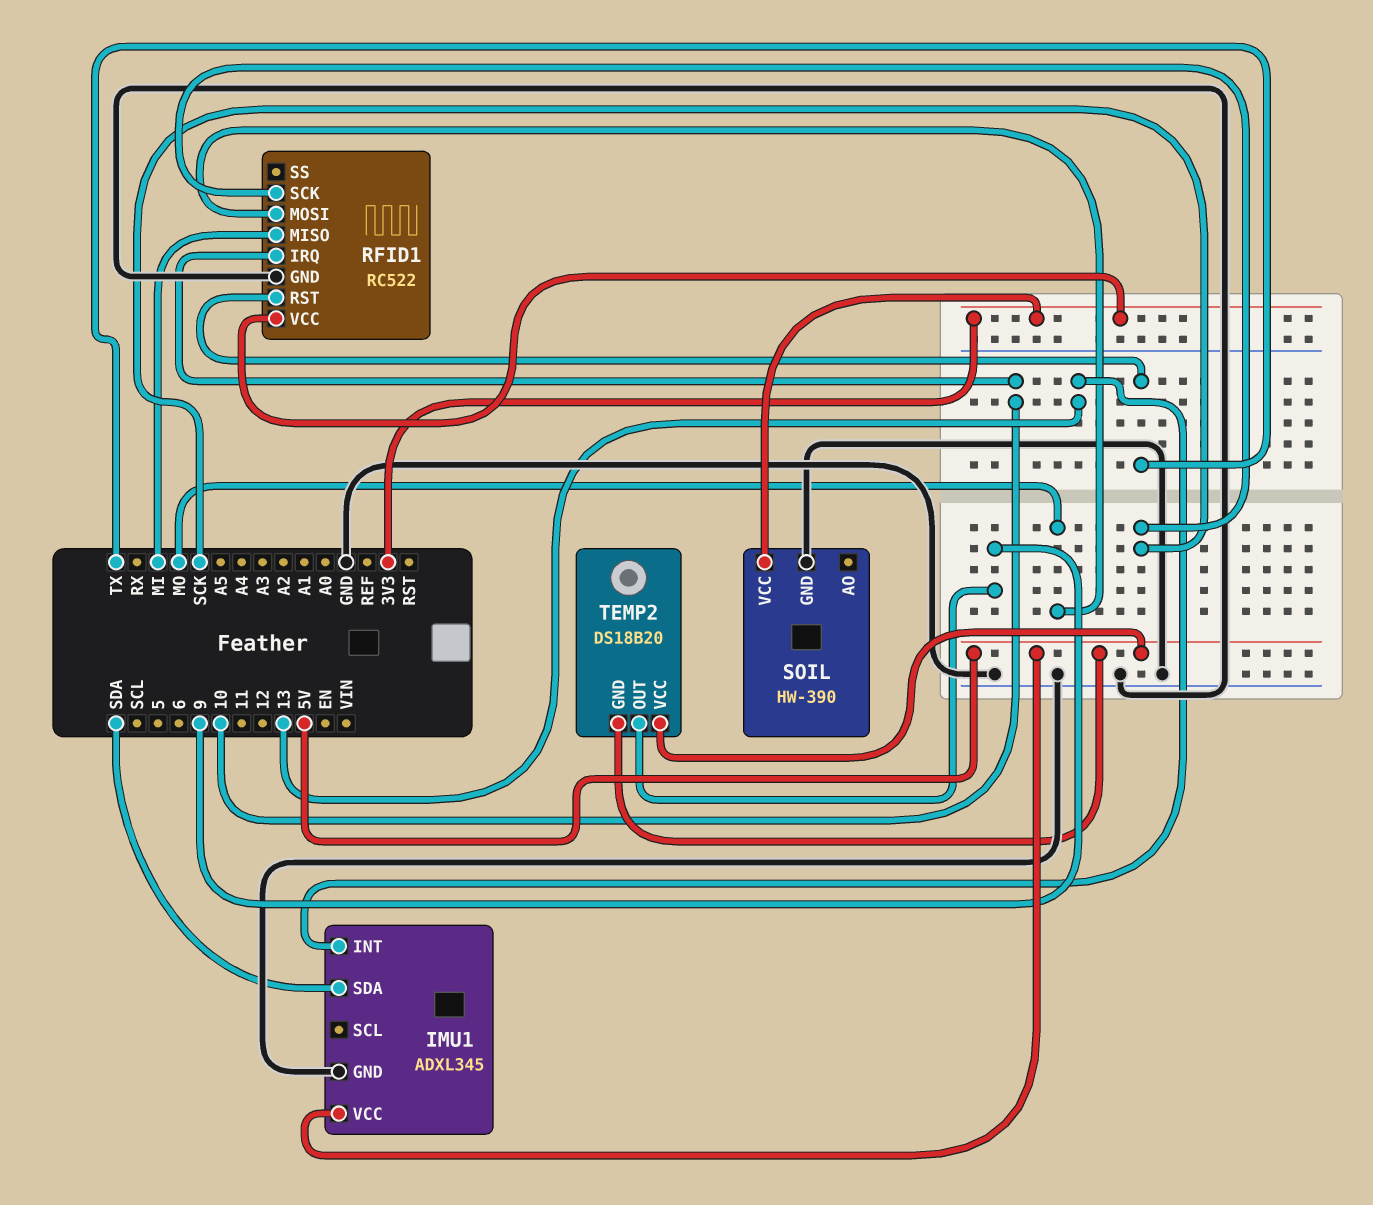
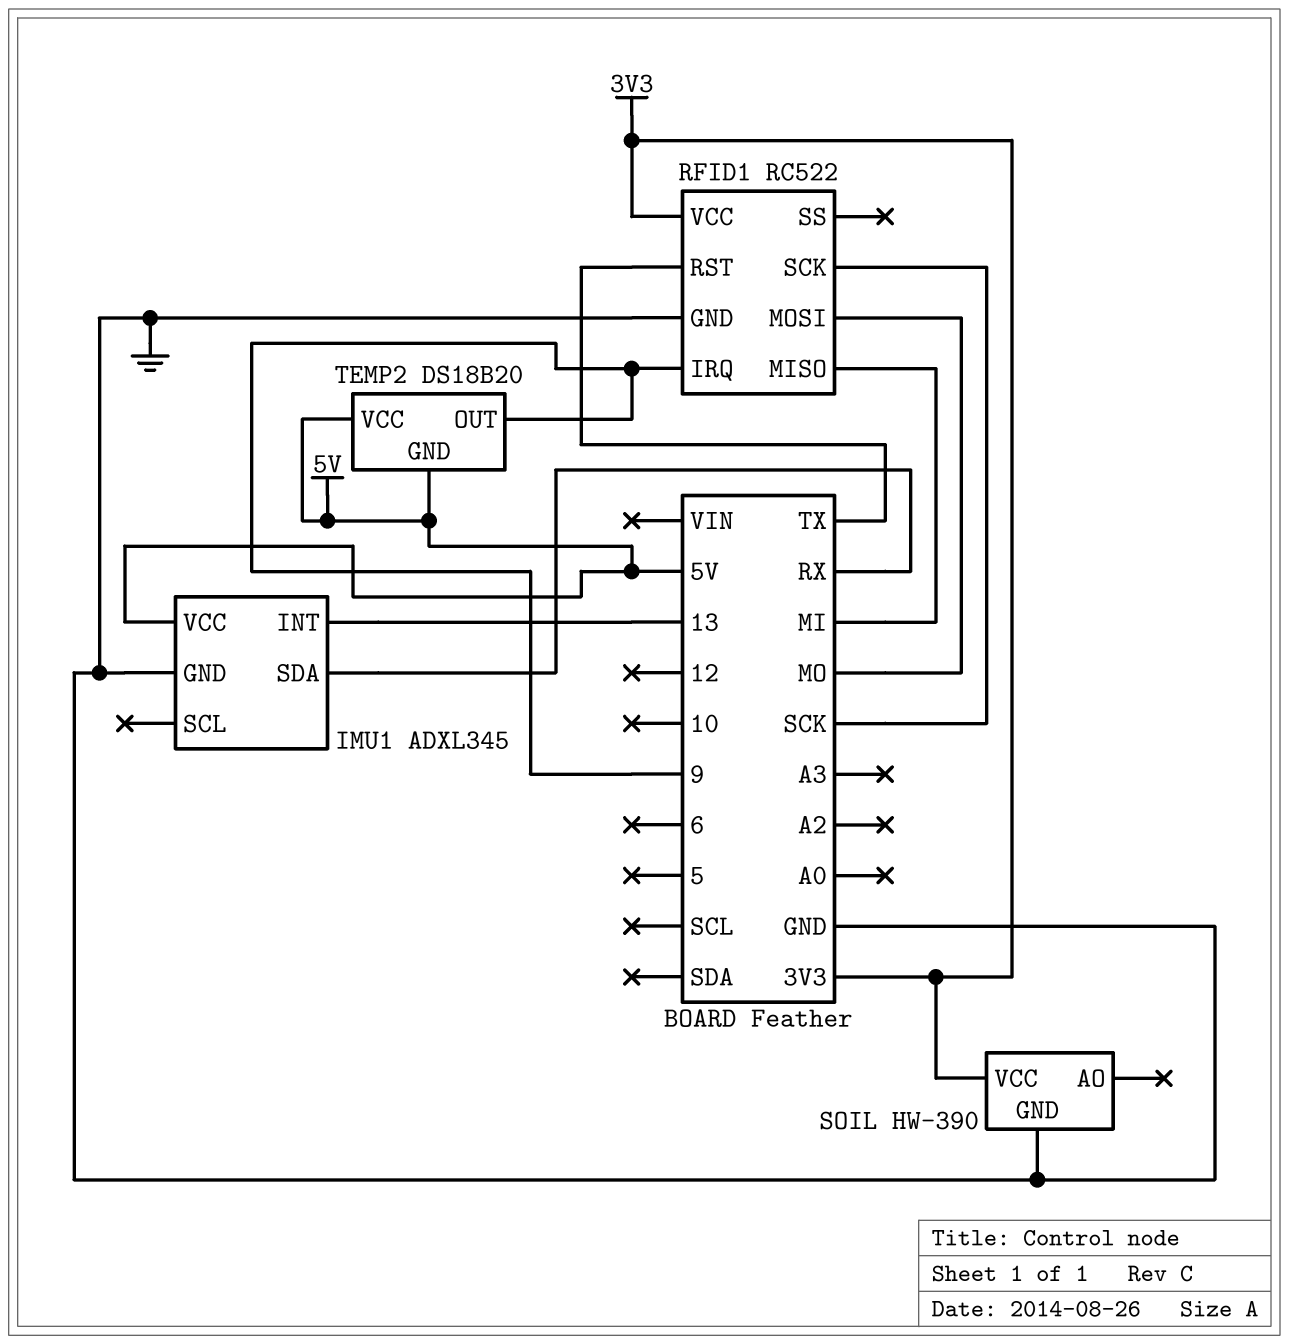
IMU1 pin SDA: SDA -> RX
RFID1 pin IRQ: 10 -> 9

